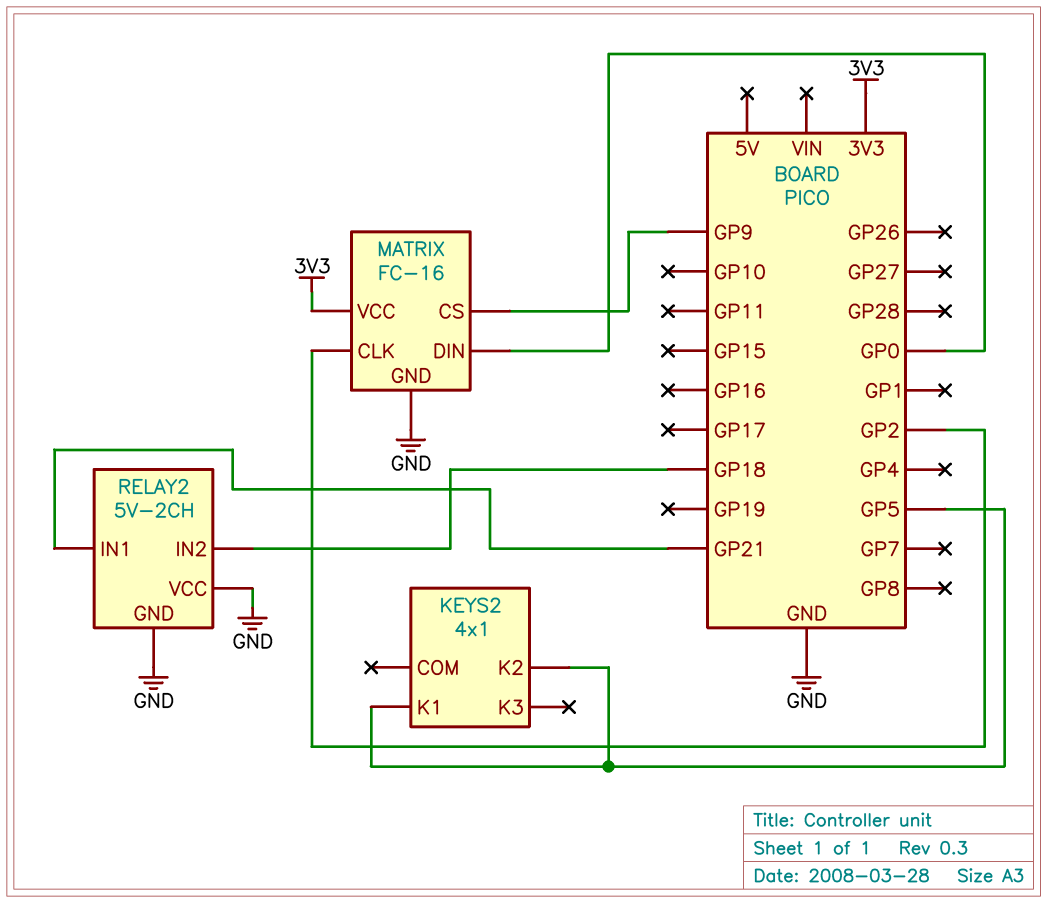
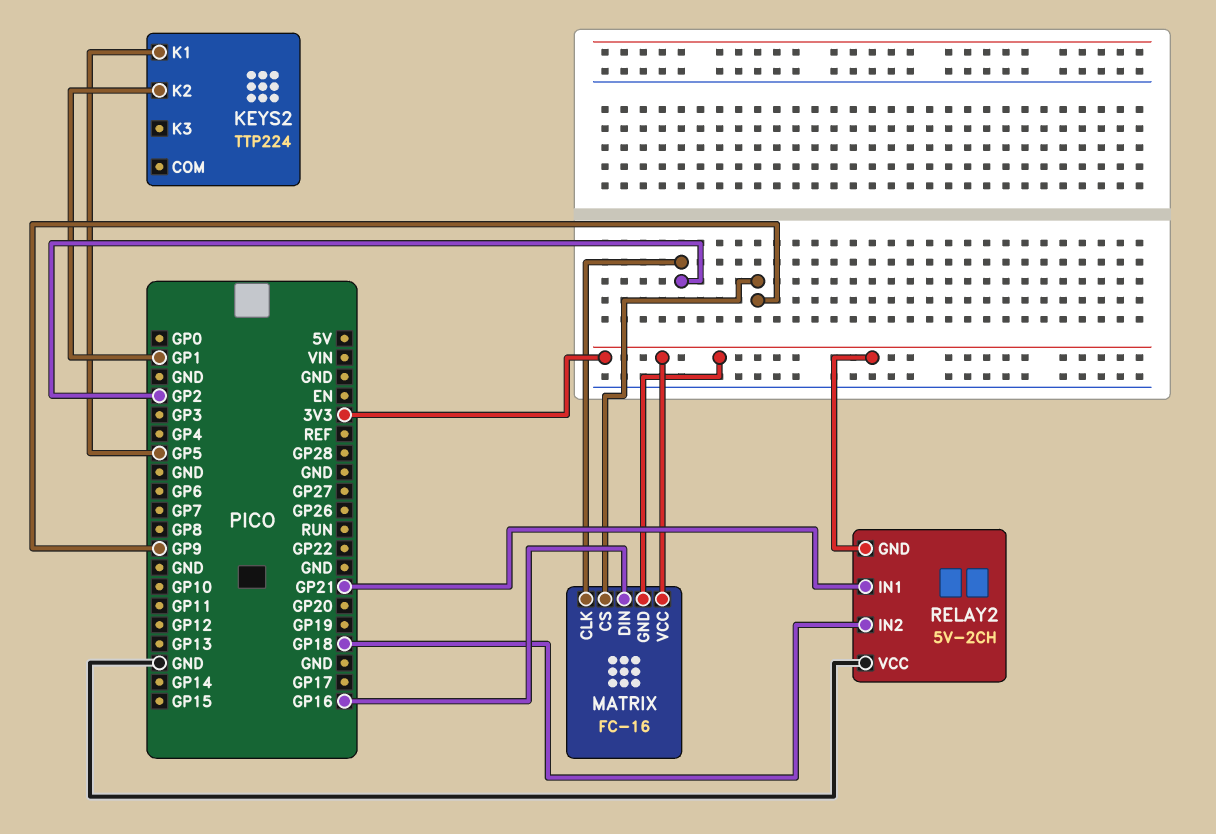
KEYS2: 4x1 -> TTP224
KEYS2 pin K2: GP5 -> GP1
MATRIX pin DIN: GP0 -> GP16
MATRIX pin GND: GND -> 3V3
RELAY2 pin GND: GND -> 3V3

